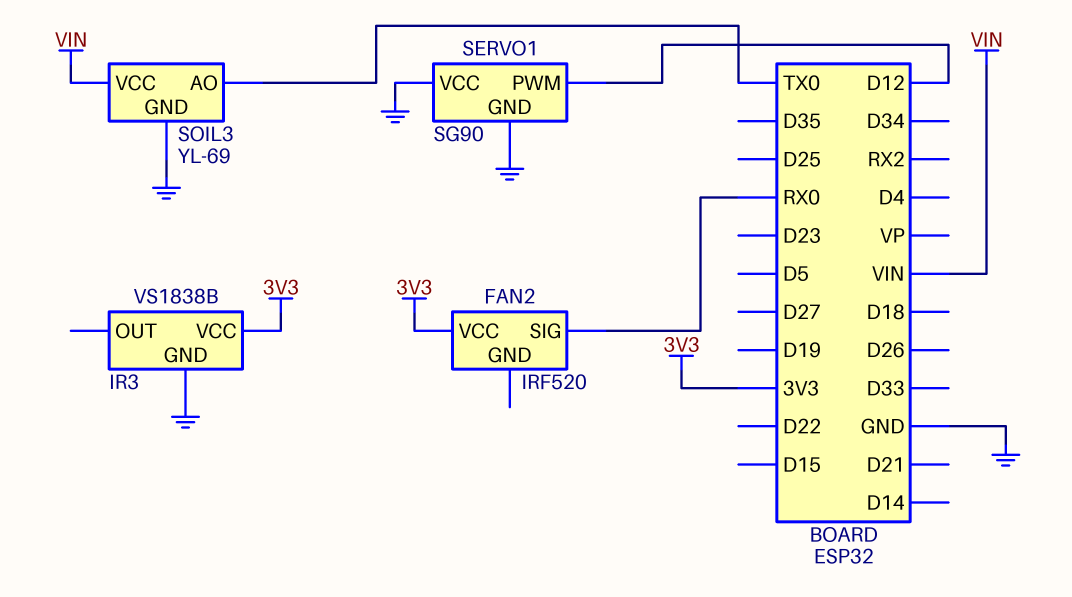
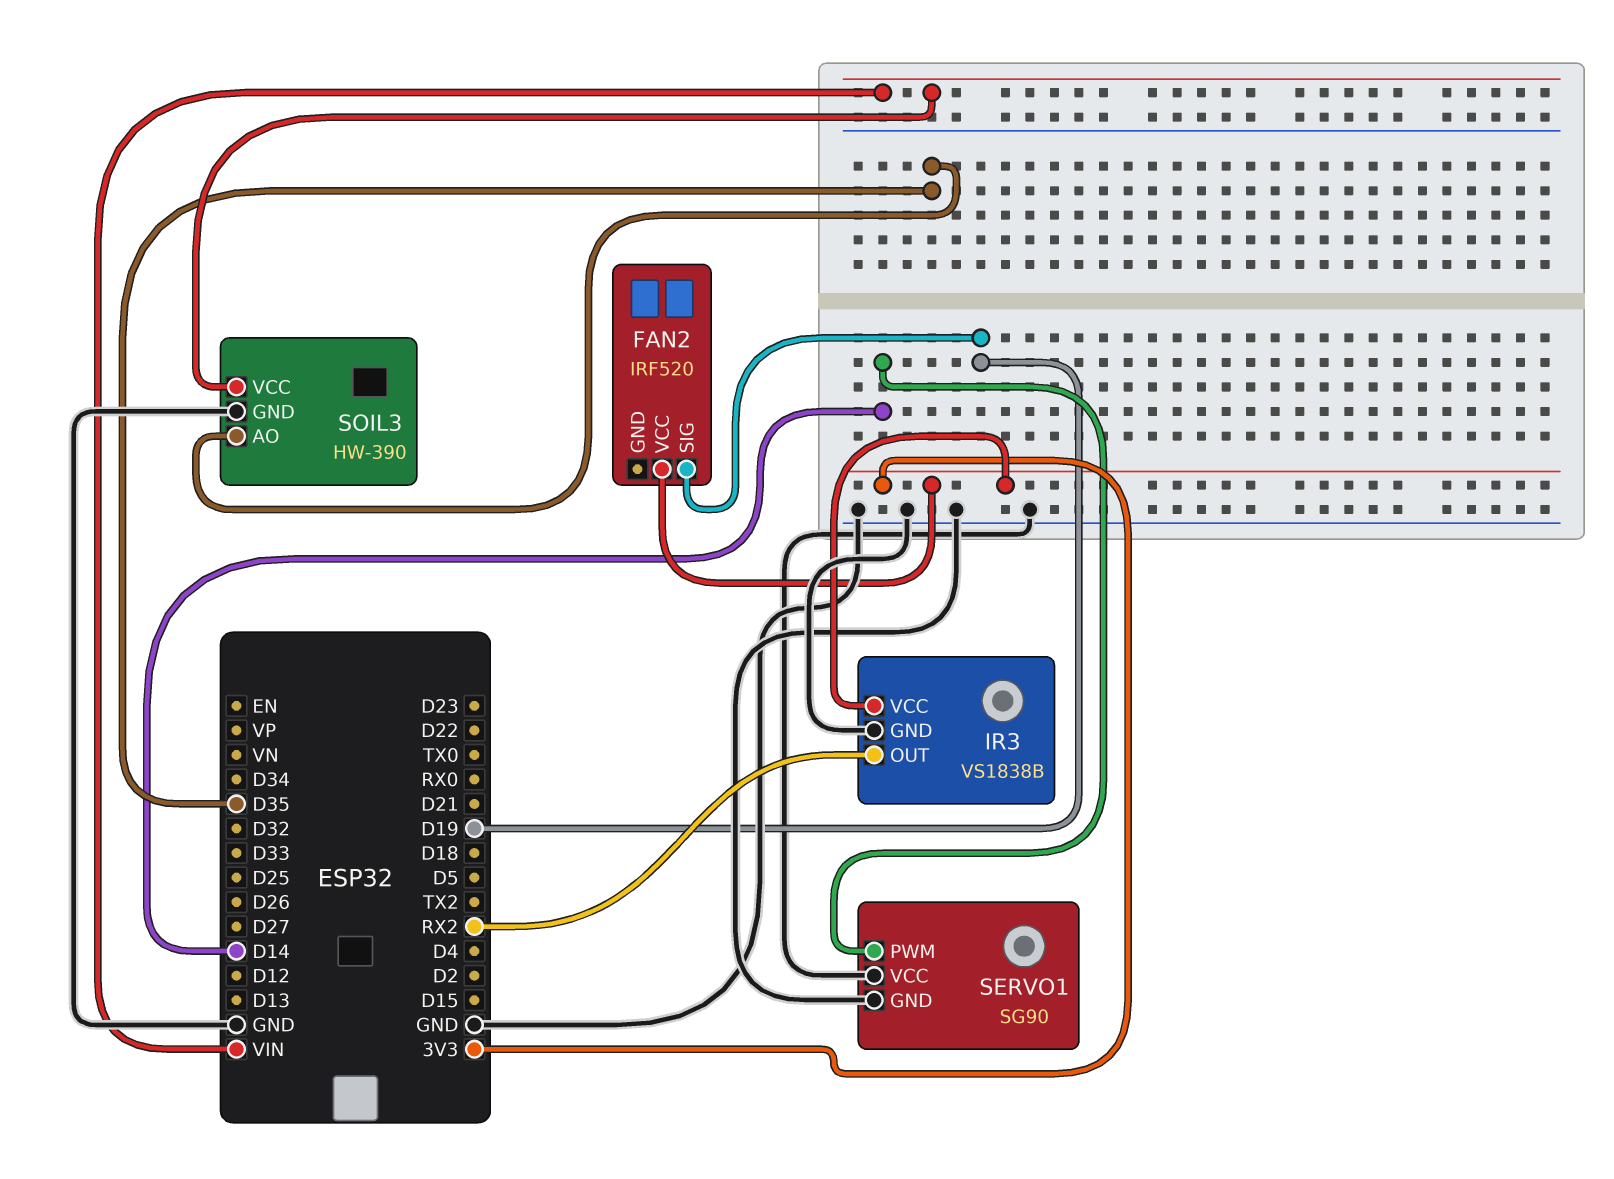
FAN2 pin SIG: RX0 -> D19
IR3 pin OUT: none -> RX2
SERVO1 pin PWM: D12 -> D14
SOIL3: YL-69 -> HW-390
SOIL3 pin AO: TX0 -> D35

